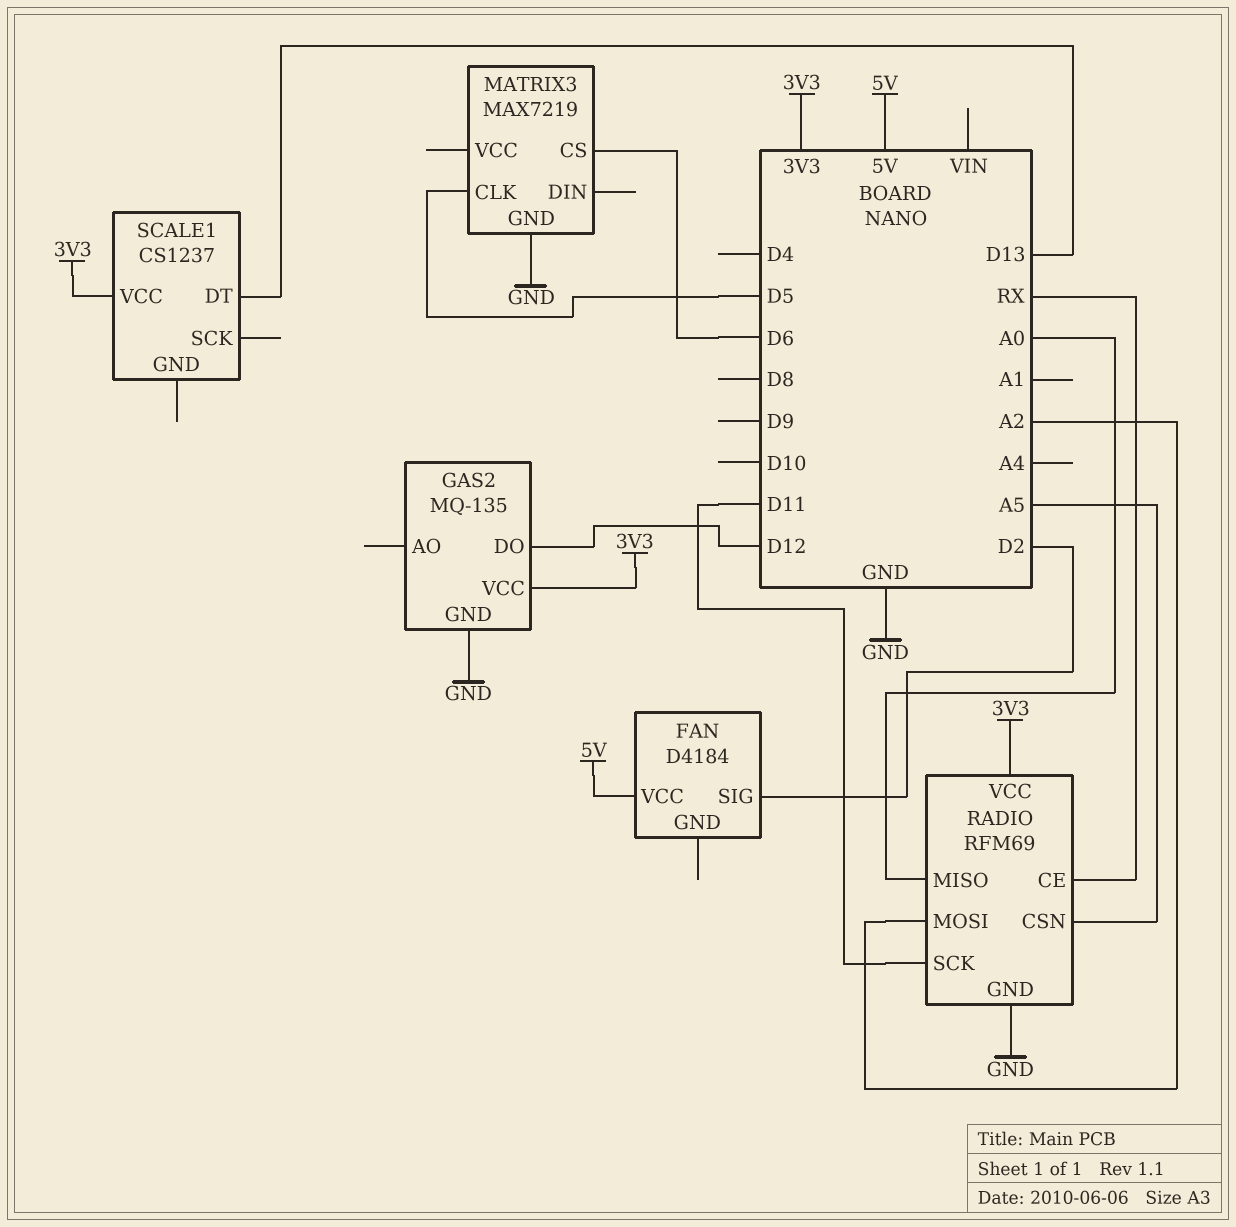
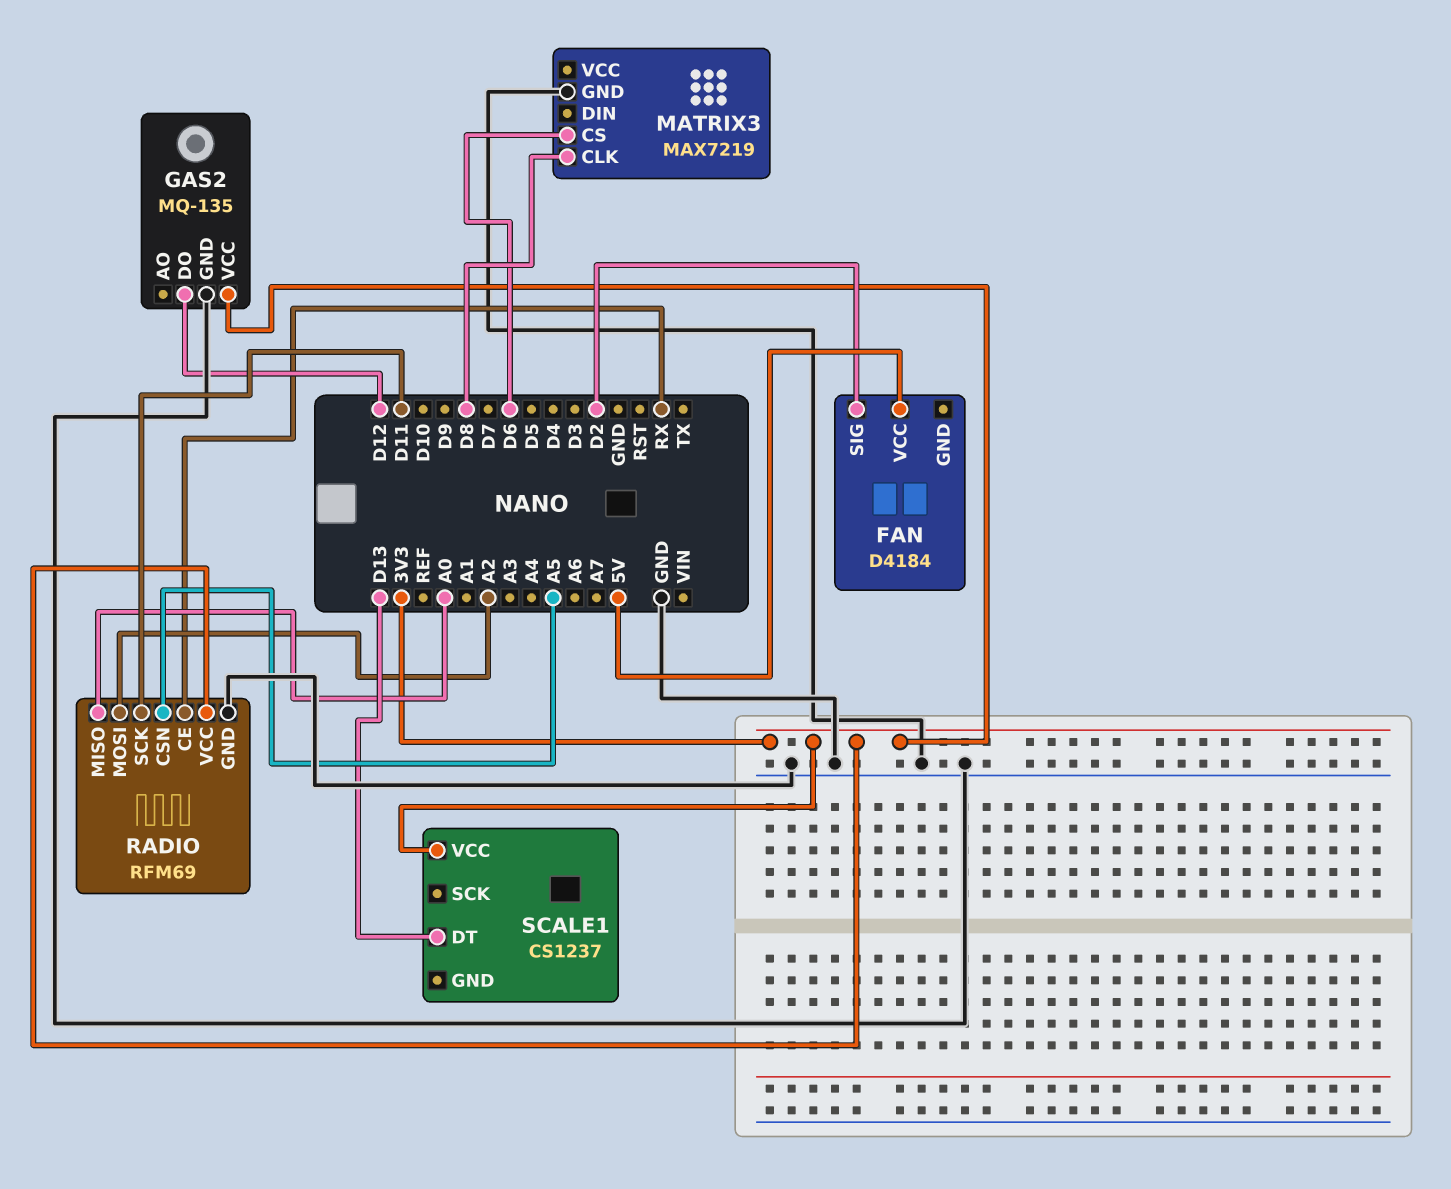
MATRIX3 pin CLK: D5 -> D8

